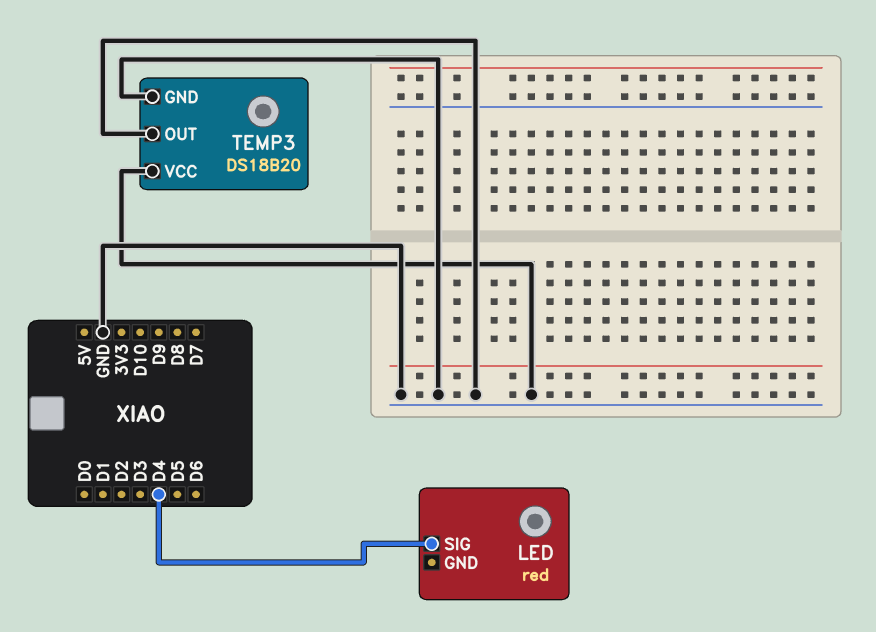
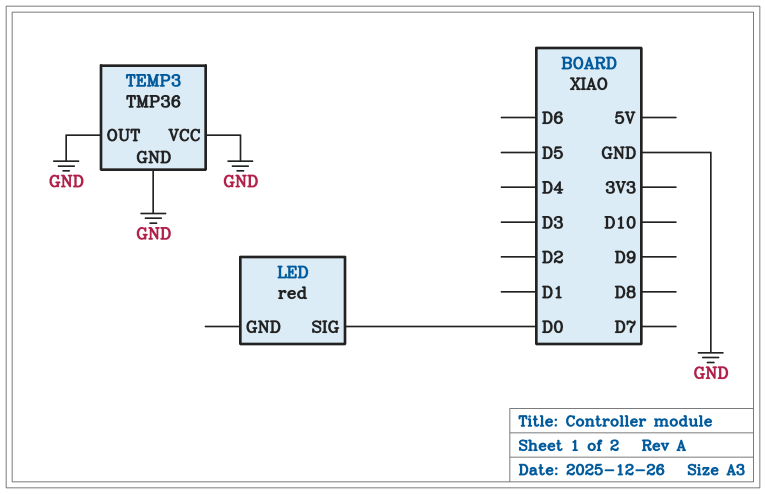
LED pin SIG: D4 -> D0
TEMP3: DS18B20 -> TMP36

